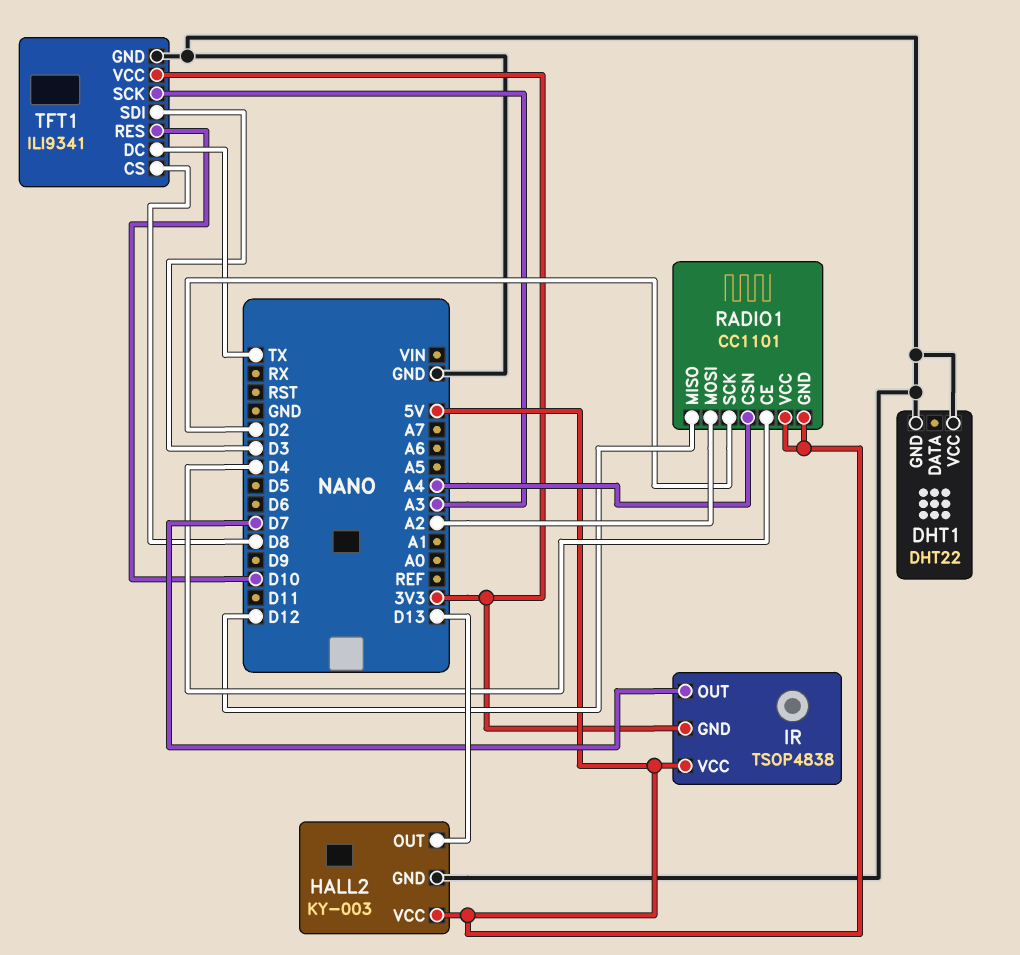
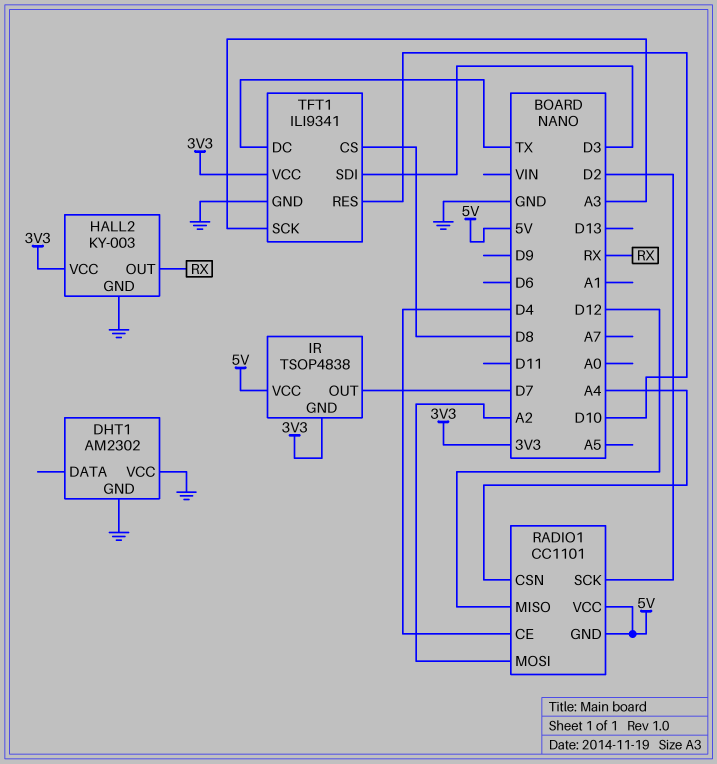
DHT1: DHT22 -> AM2302
HALL2 pin OUT: D13 -> RX
HALL2 pin VCC: 5V -> 3V3

